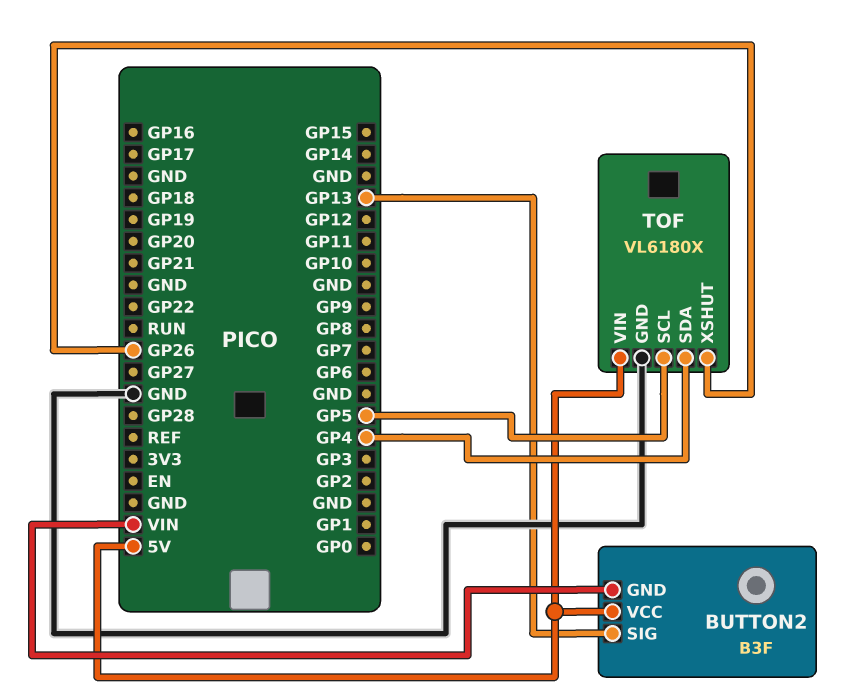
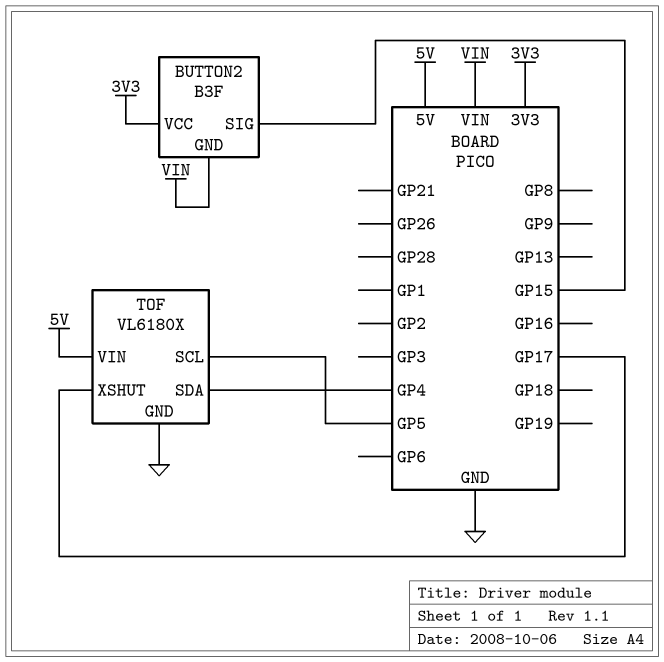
BUTTON2 pin SIG: GP13 -> GP15
BUTTON2 pin VCC: 5V -> 3V3
TOF pin XSHUT: GP26 -> GP17

